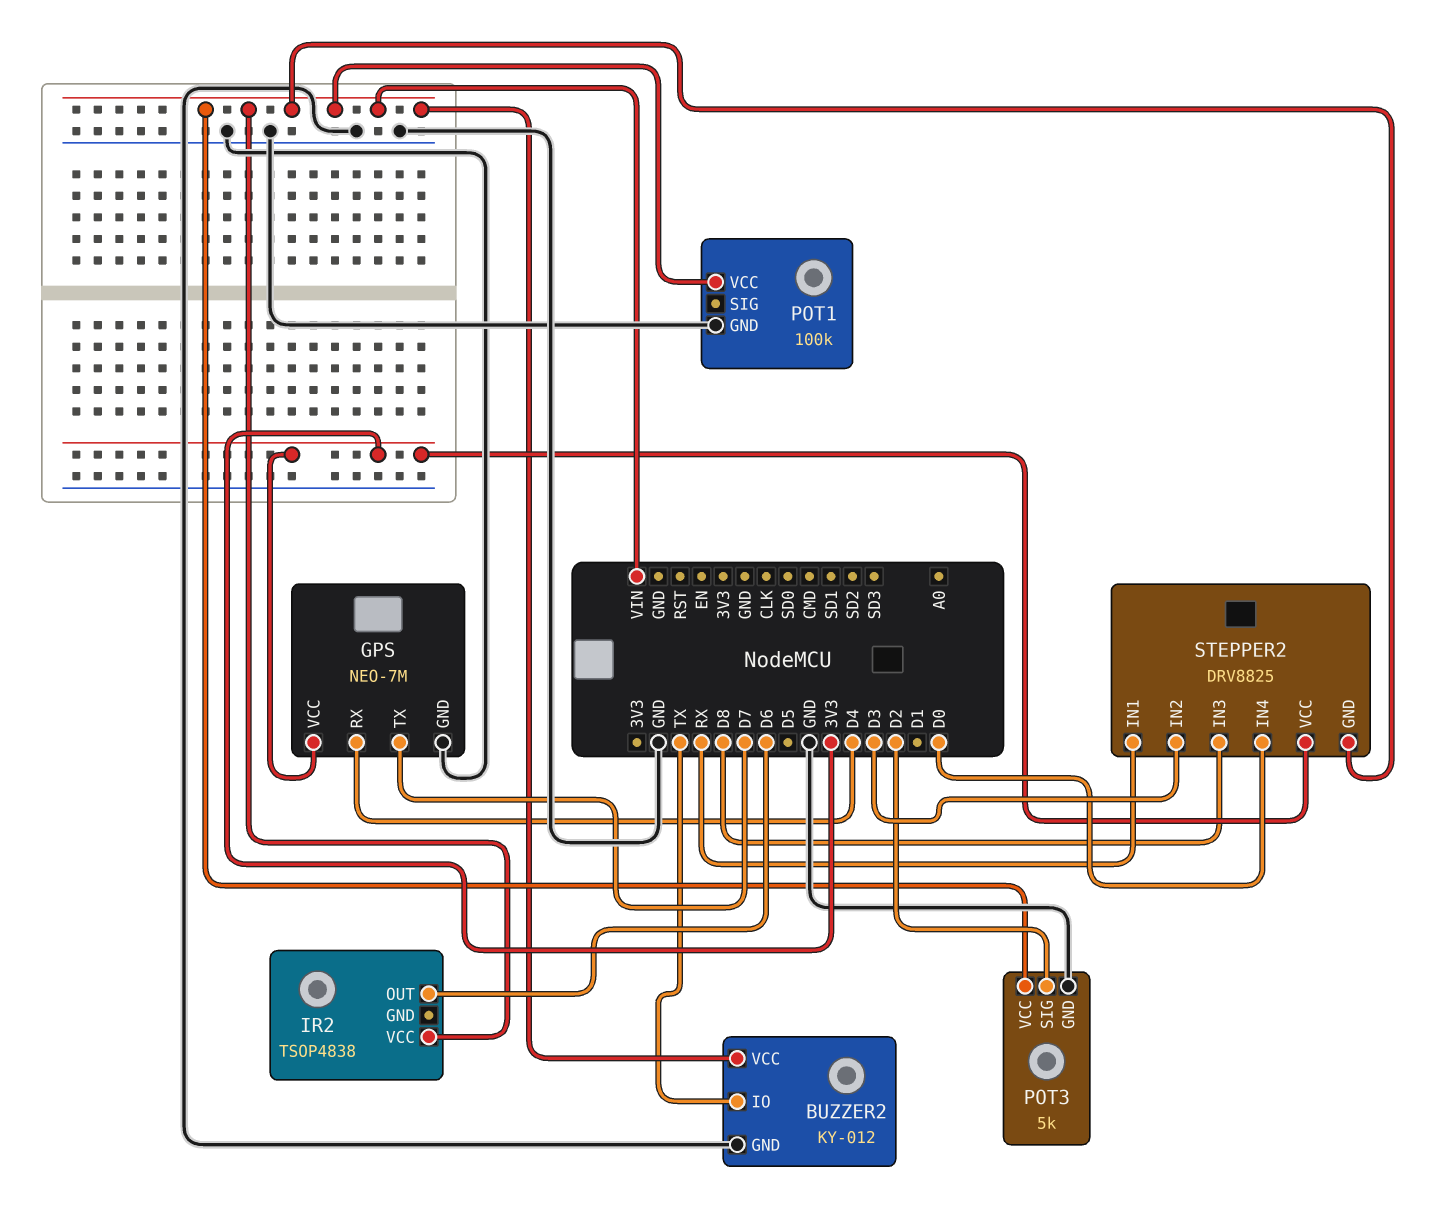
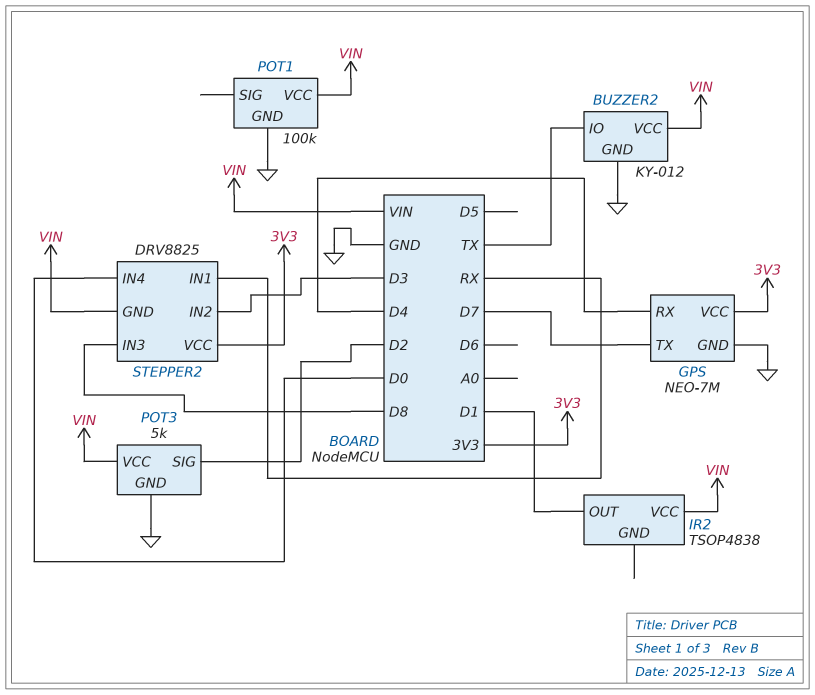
IR2 pin OUT: D6 -> D1

